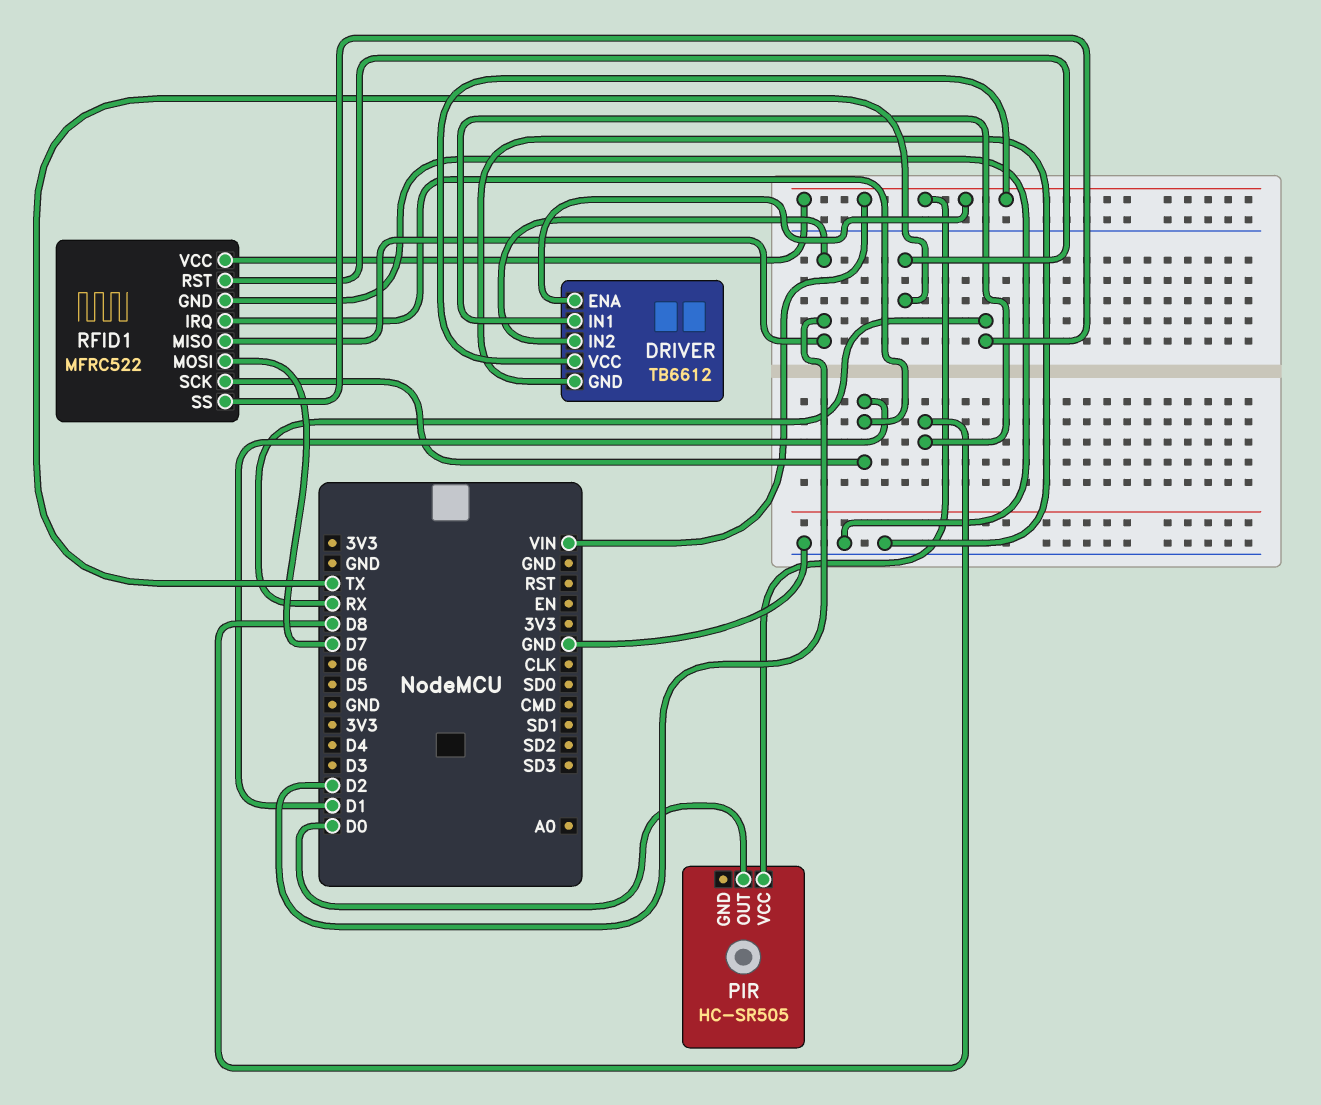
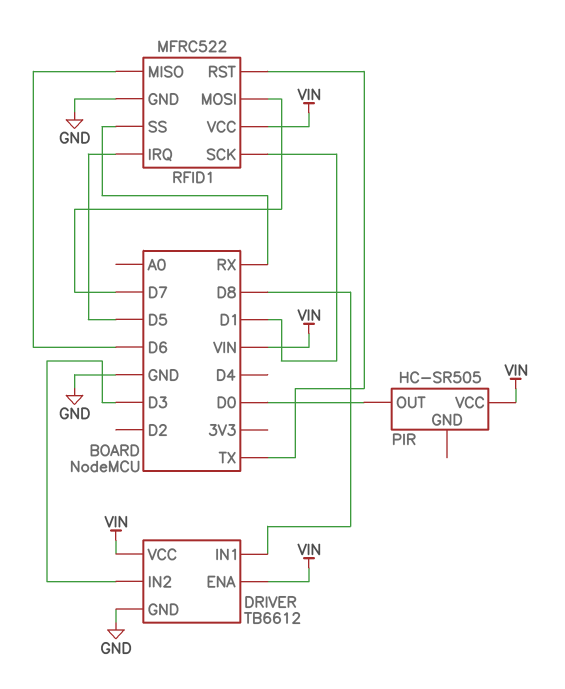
DRIVER pin IN2: D2 -> D3
RFID1 pin IRQ: D1 -> D5
RFID1 pin MISO: D2 -> D6

